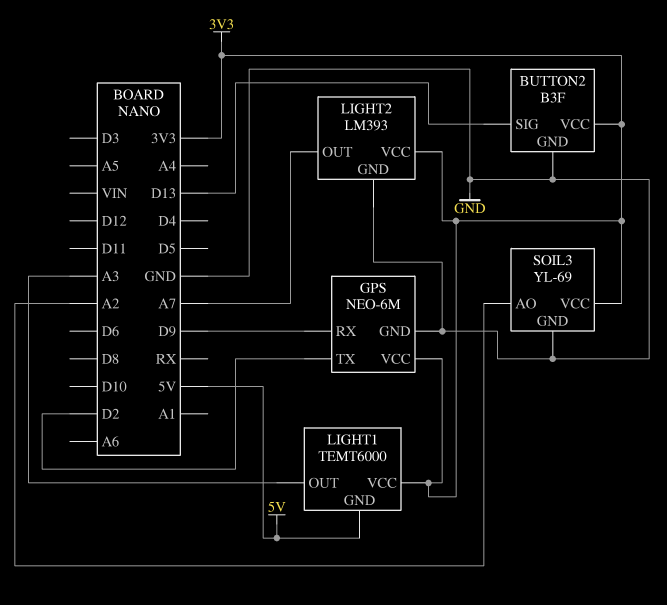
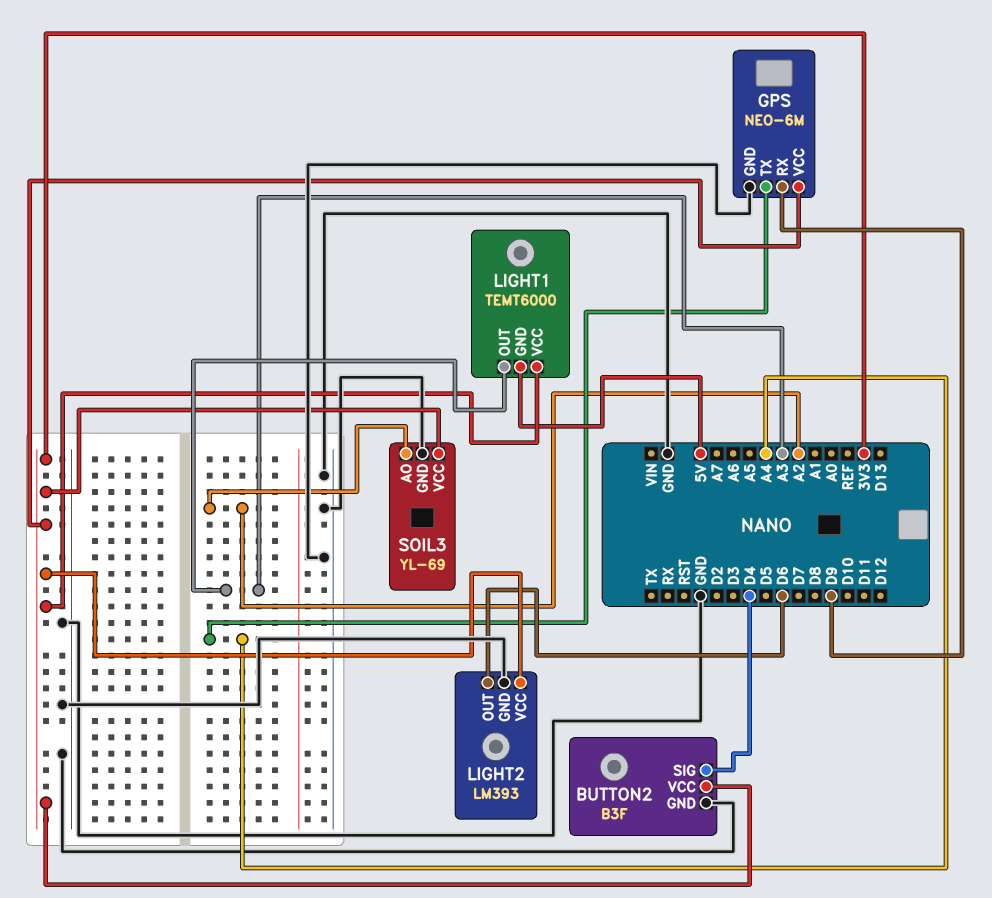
BUTTON2 pin SIG: D13 -> D4
GPS pin TX: D2 -> A4
LIGHT2 pin OUT: A7 -> D6

